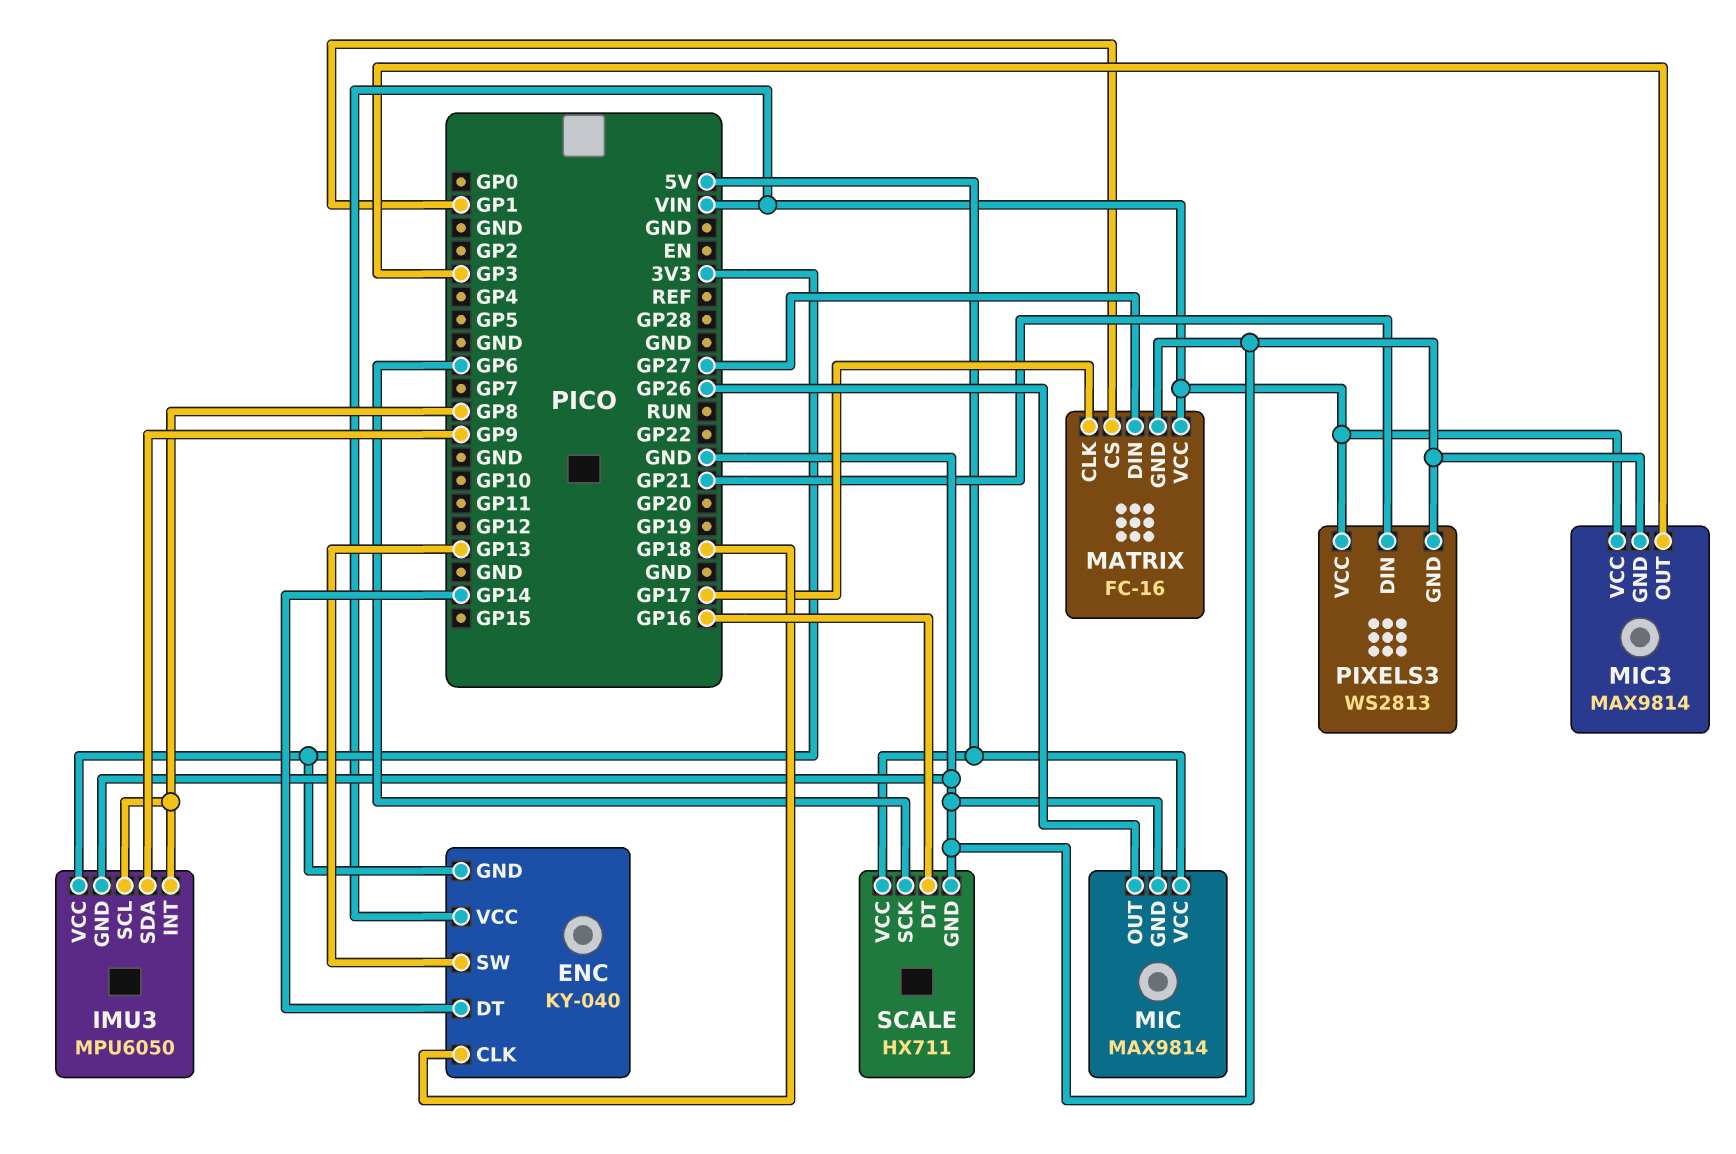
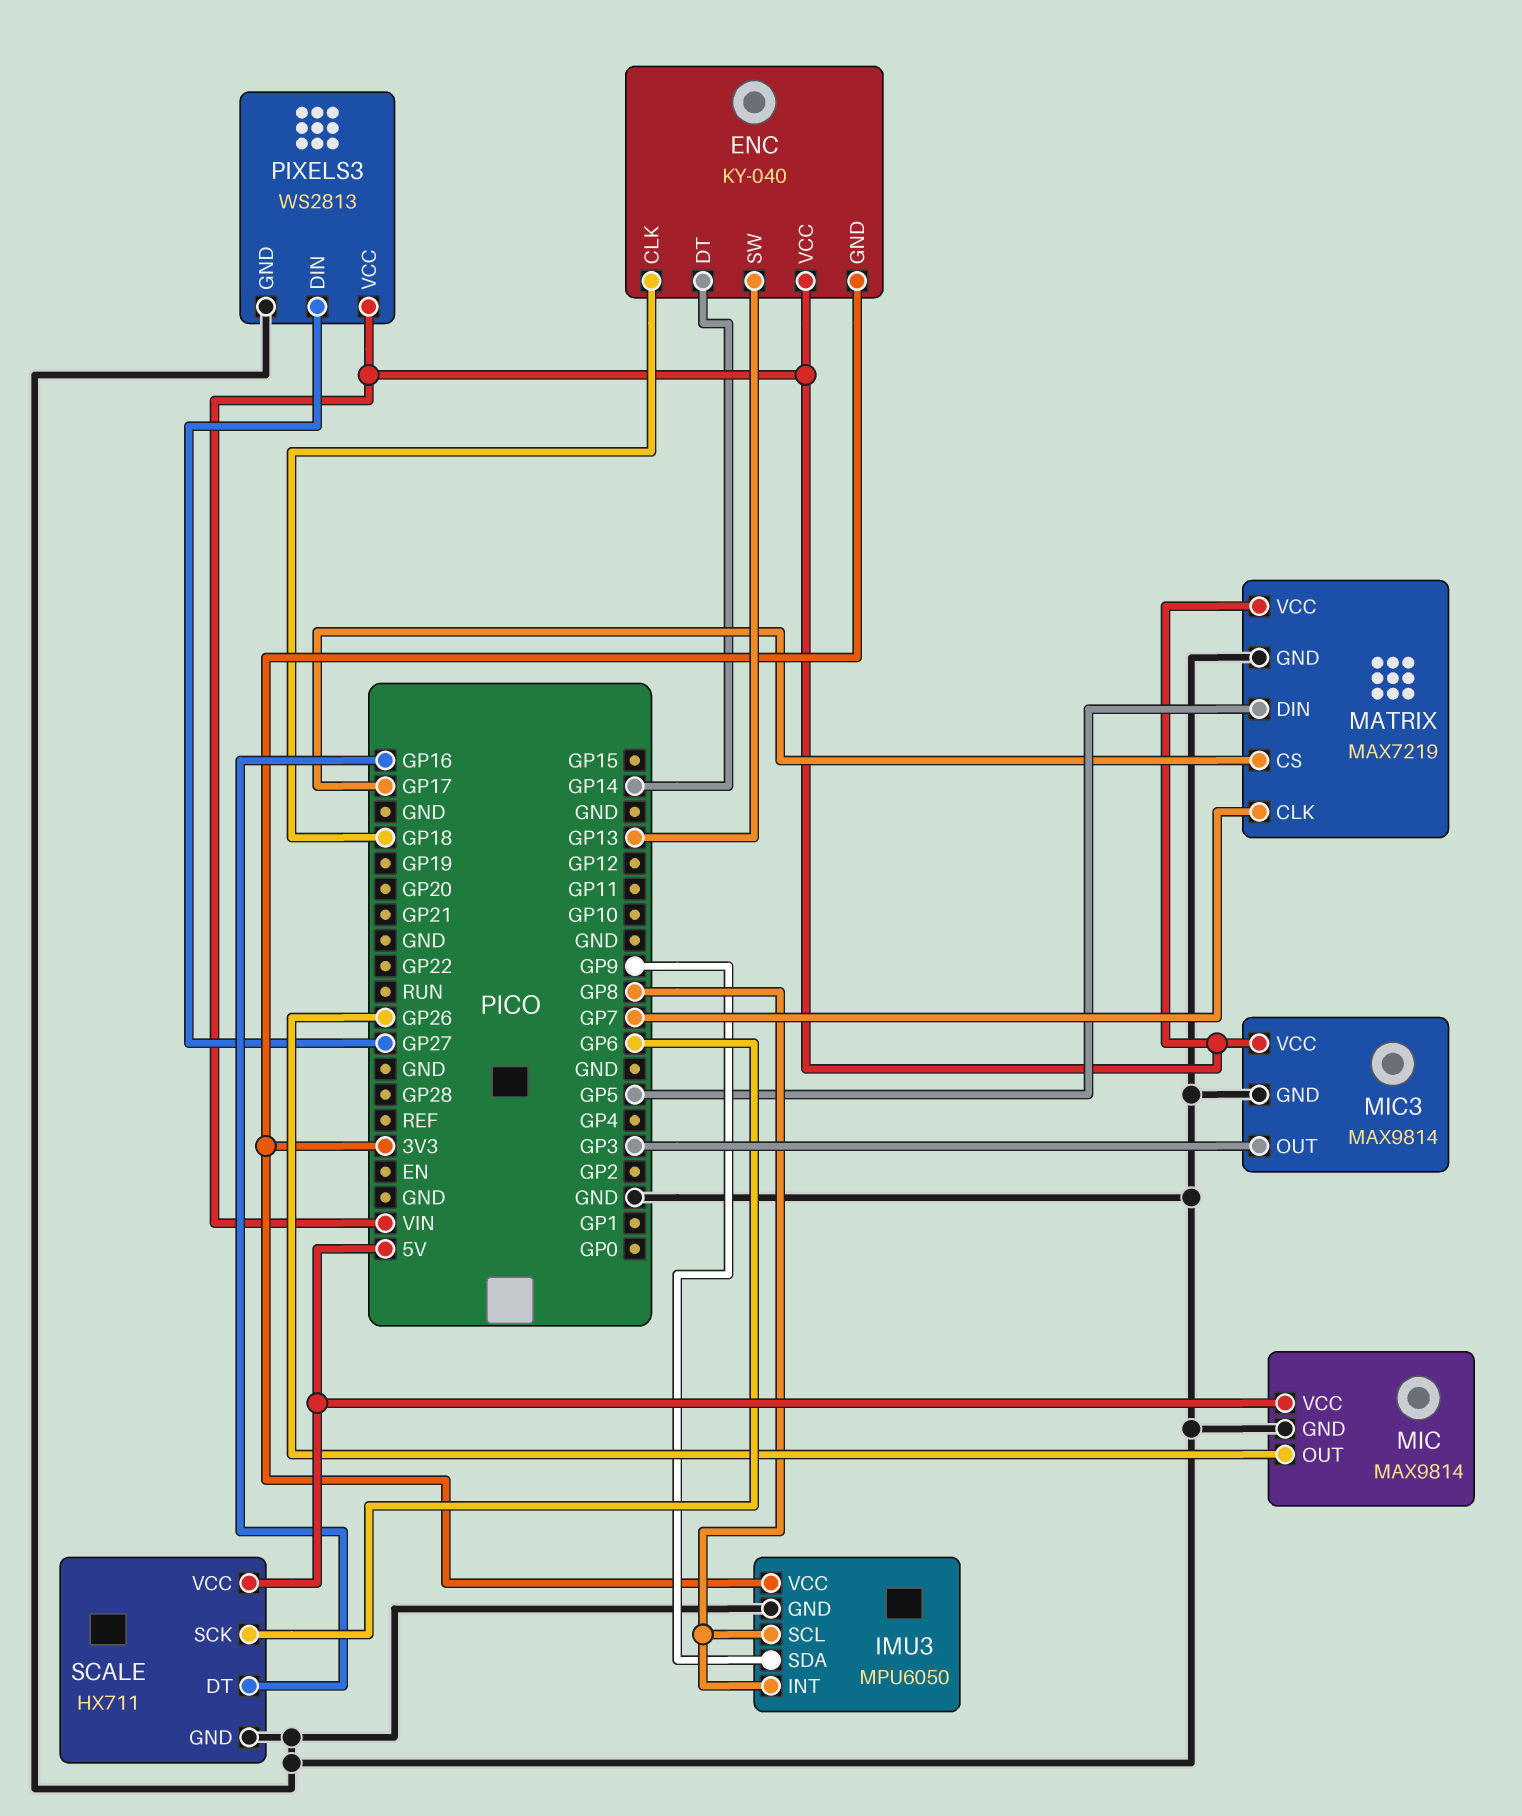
MATRIX: FC-16 -> MAX7219
MATRIX pin CLK: GP17 -> GP7
MATRIX pin CS: GP1 -> GP17
MATRIX pin DIN: GP27 -> GP5
PIXELS3 pin DIN: GP21 -> GP27

